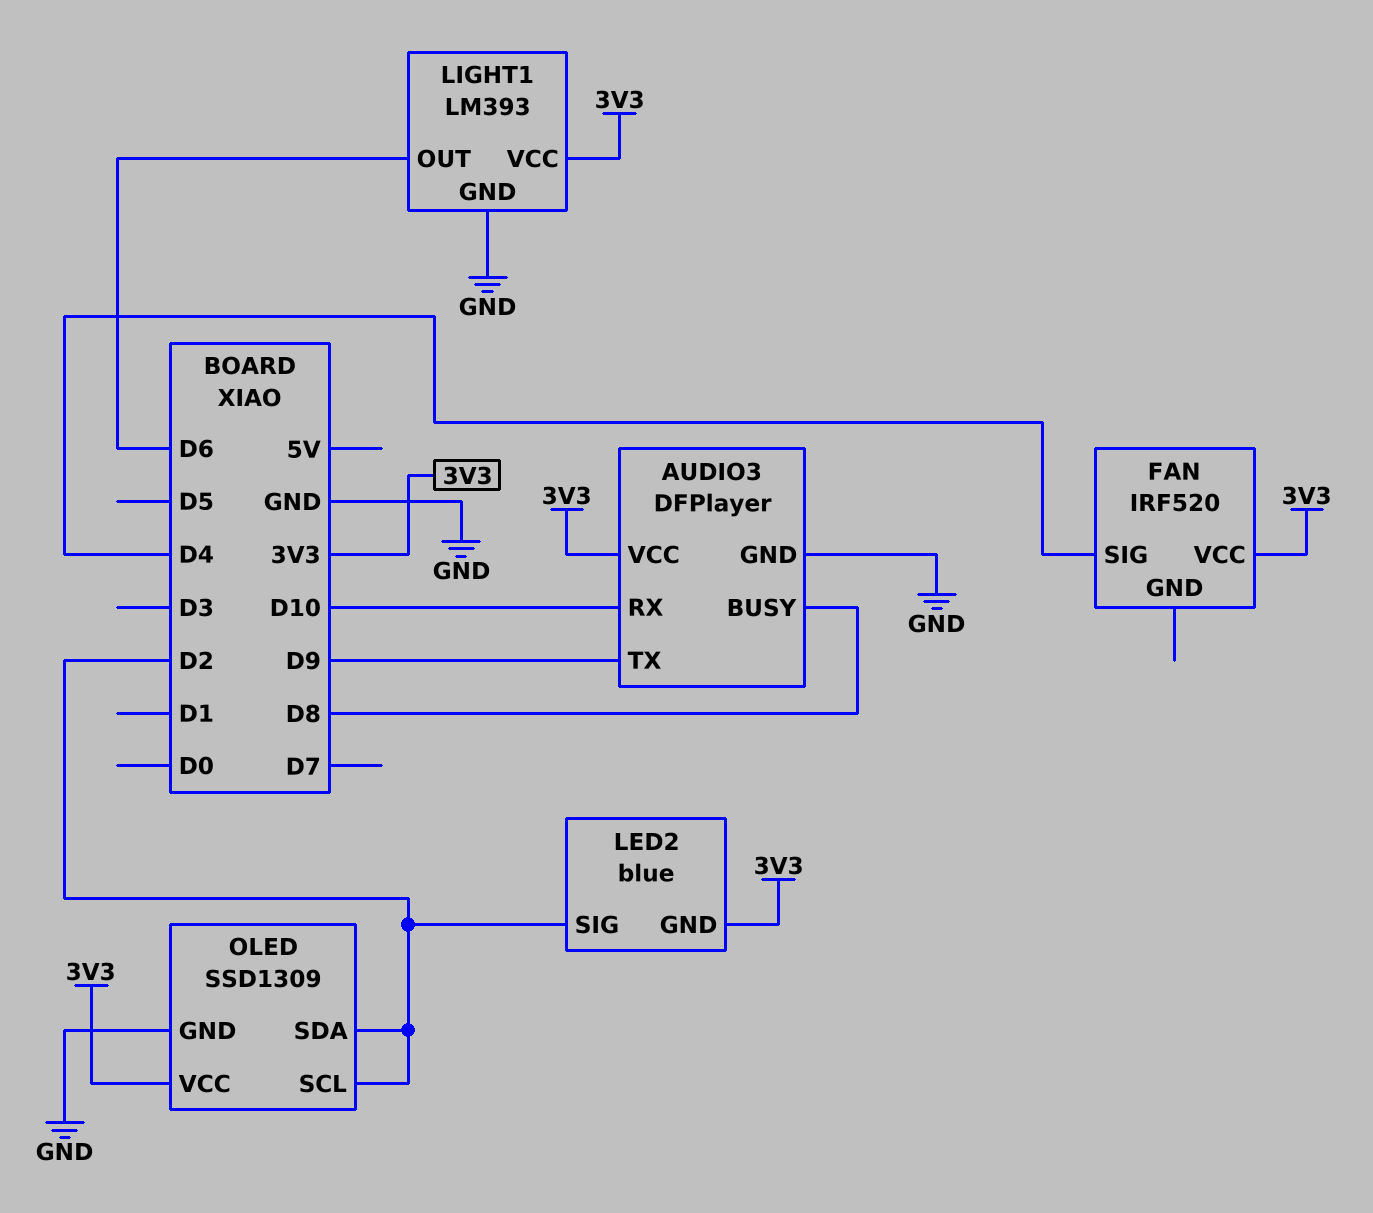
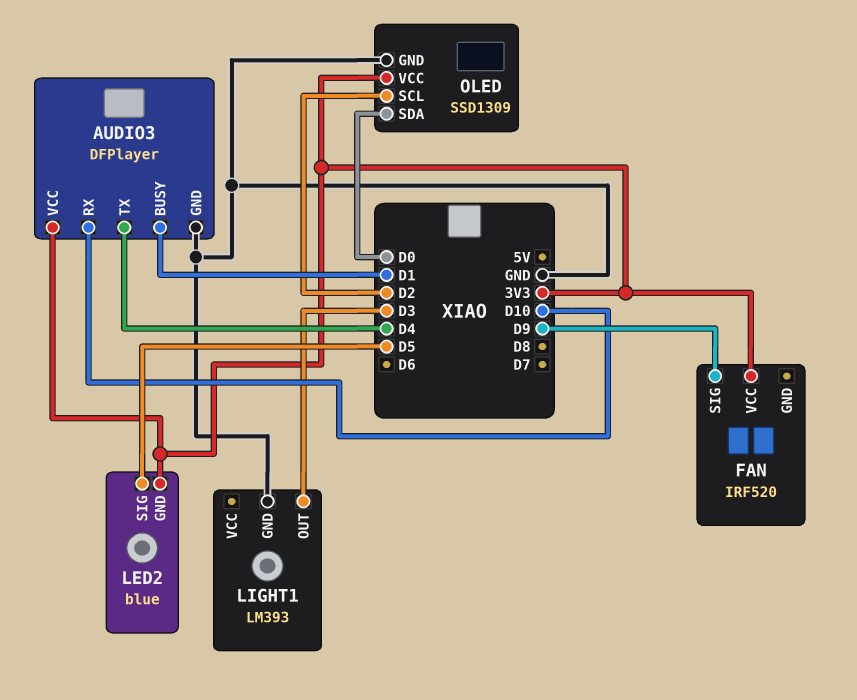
AUDIO3 pin BUSY: D8 -> D1
AUDIO3 pin TX: D9 -> D4
FAN pin SIG: D4 -> D9
LED2 pin SIG: D2 -> D5
LIGHT1 pin OUT: D6 -> D3
LIGHT1 pin VCC: 3V3 -> none
OLED pin SDA: D2 -> D0

